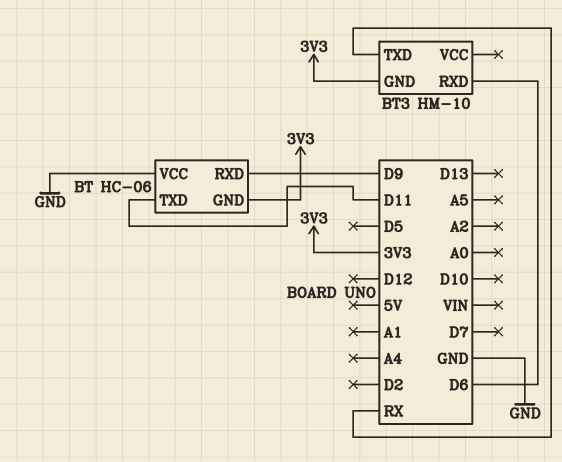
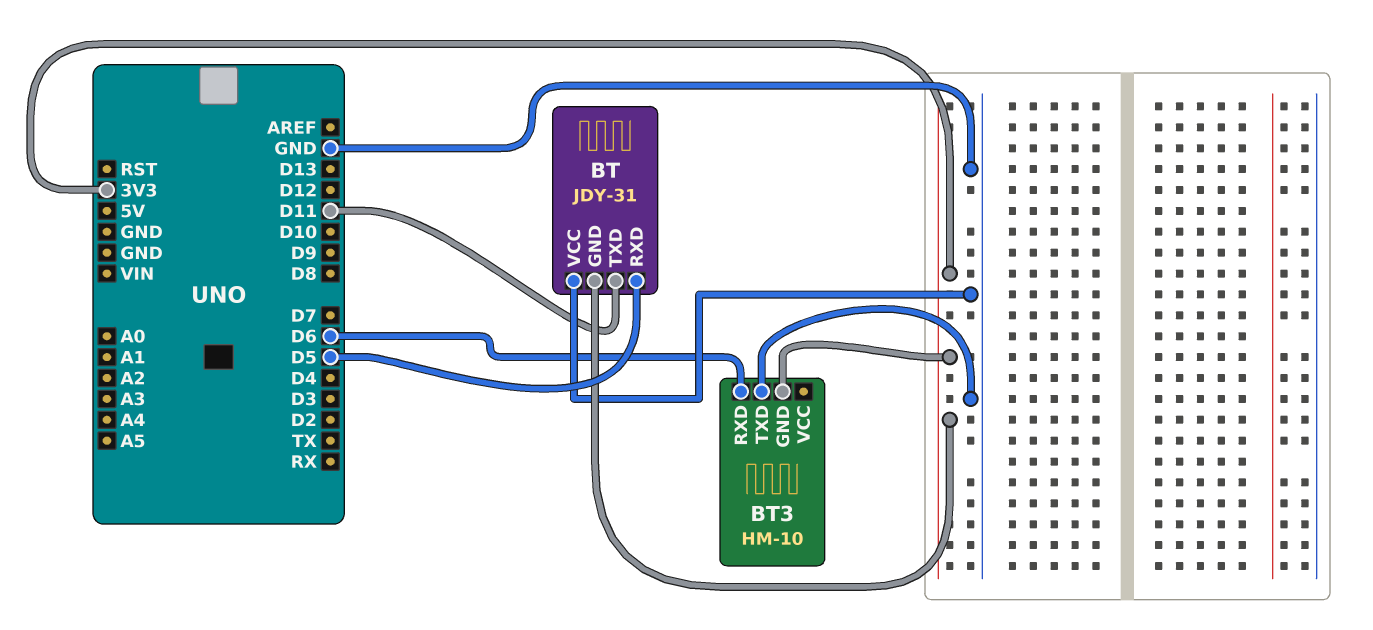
BT: HC-06 -> JDY-31
BT pin RXD: D9 -> D5
BT3 pin TXD: RX -> GND

